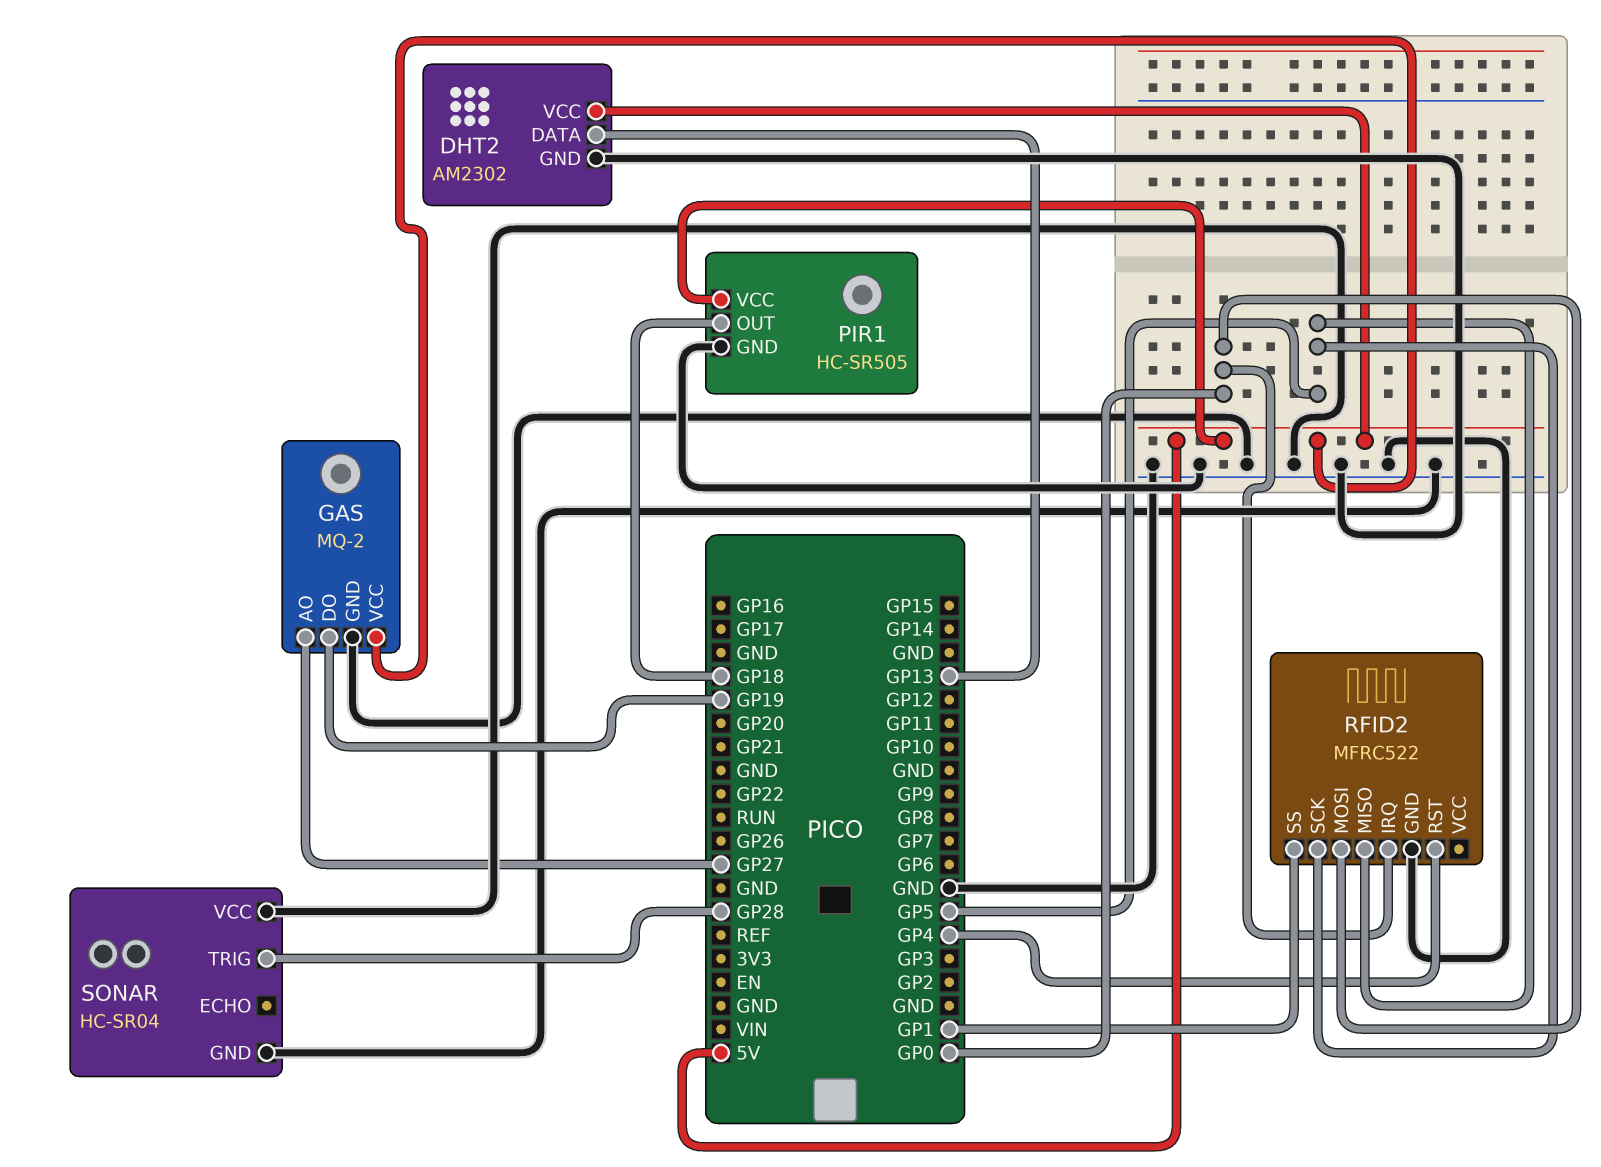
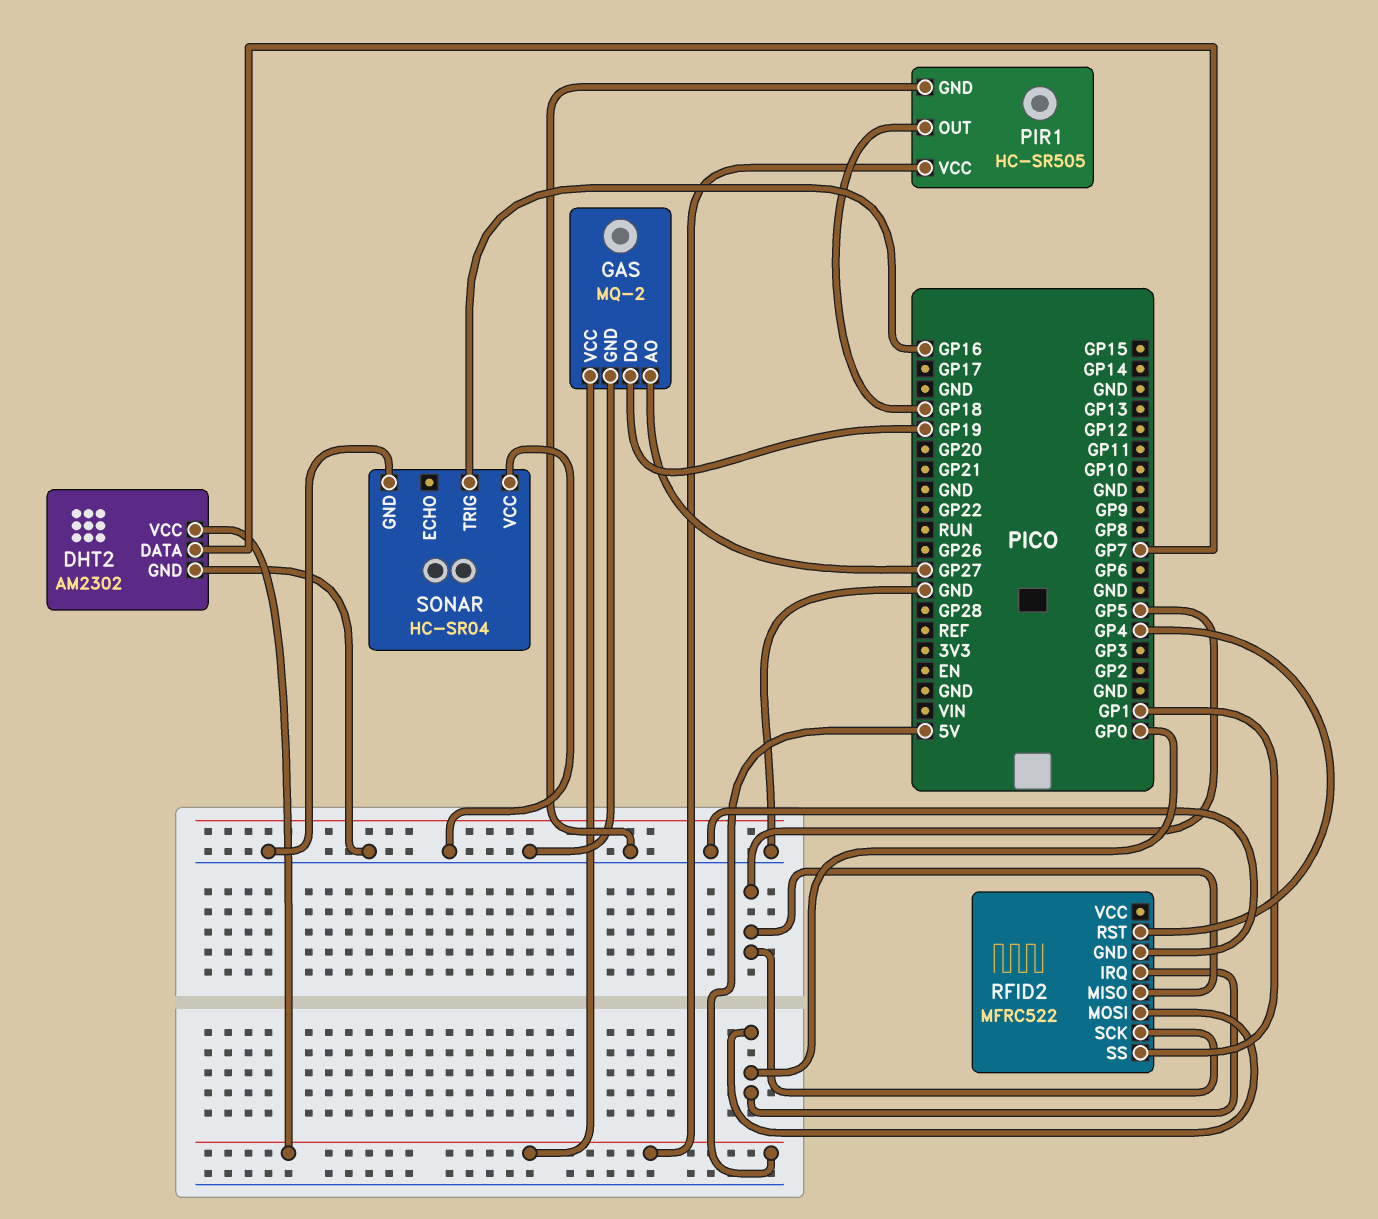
DHT2 pin DATA: GP13 -> GP7
SONAR pin TRIG: GP28 -> GP16

